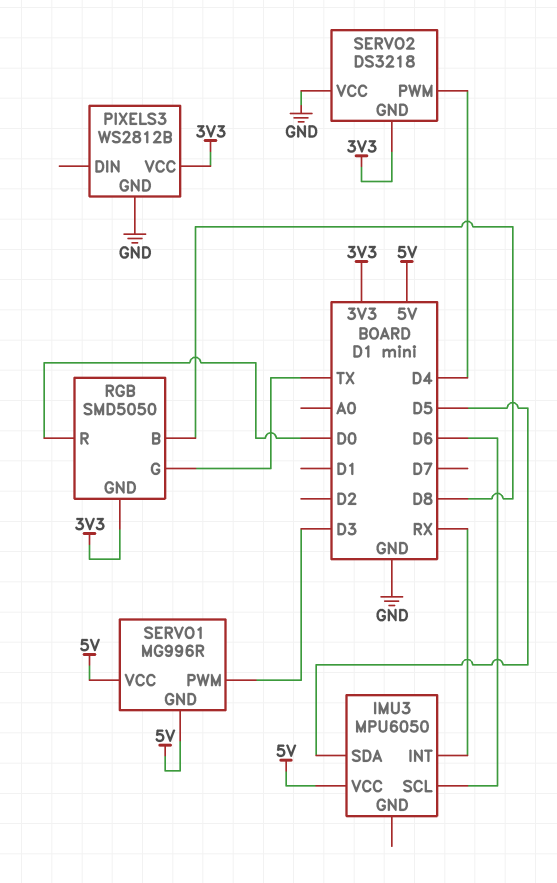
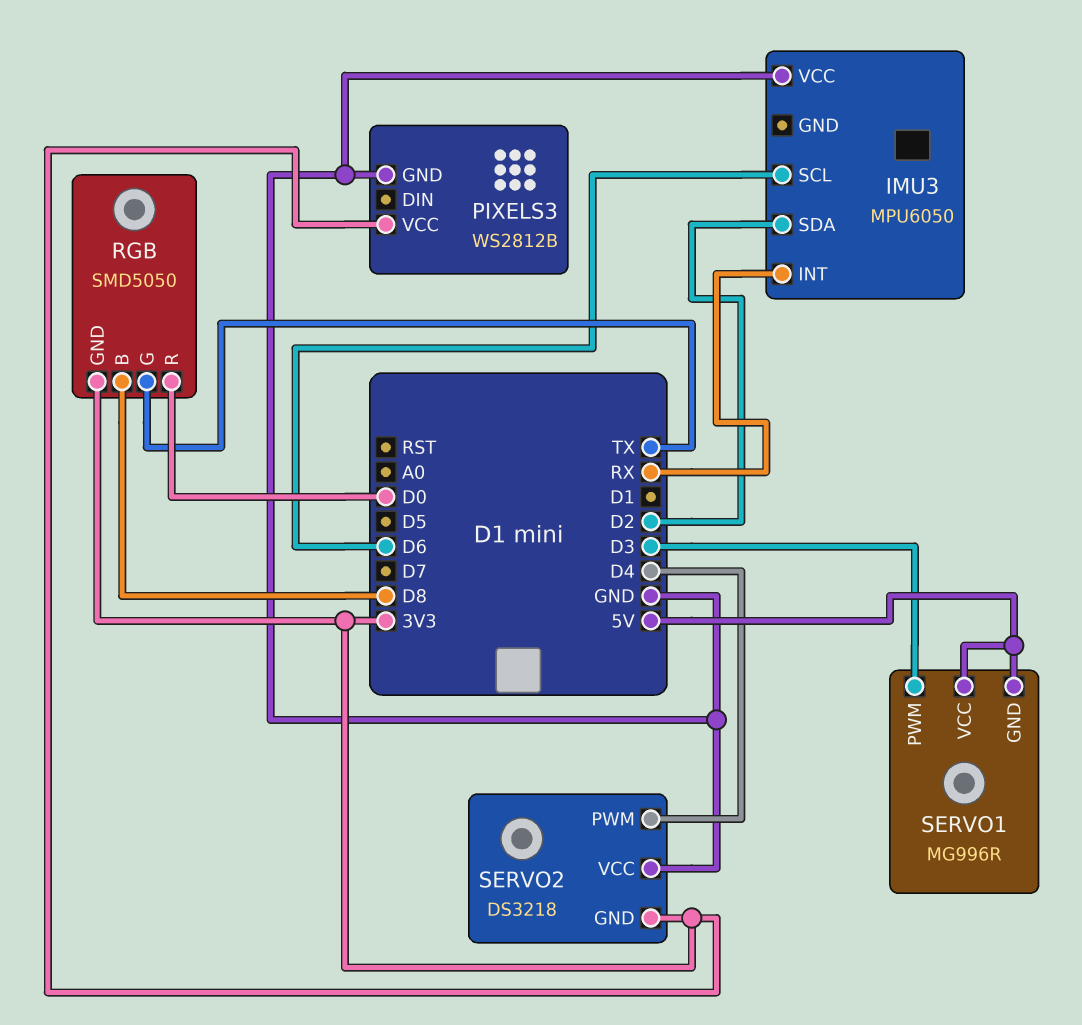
IMU3 pin SDA: D5 -> D2
IMU3 pin VCC: 5V -> GND

